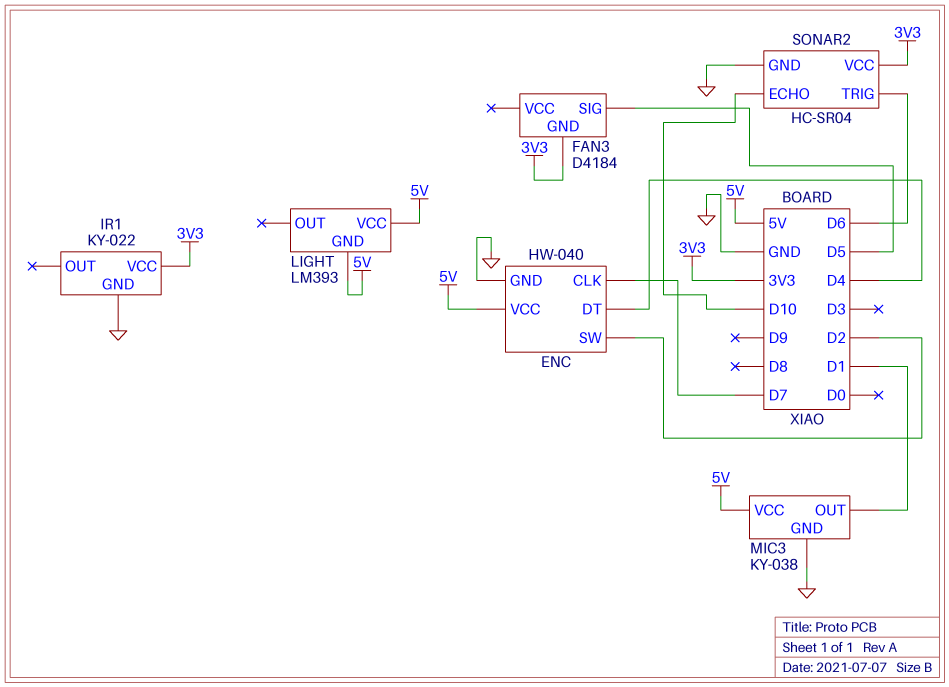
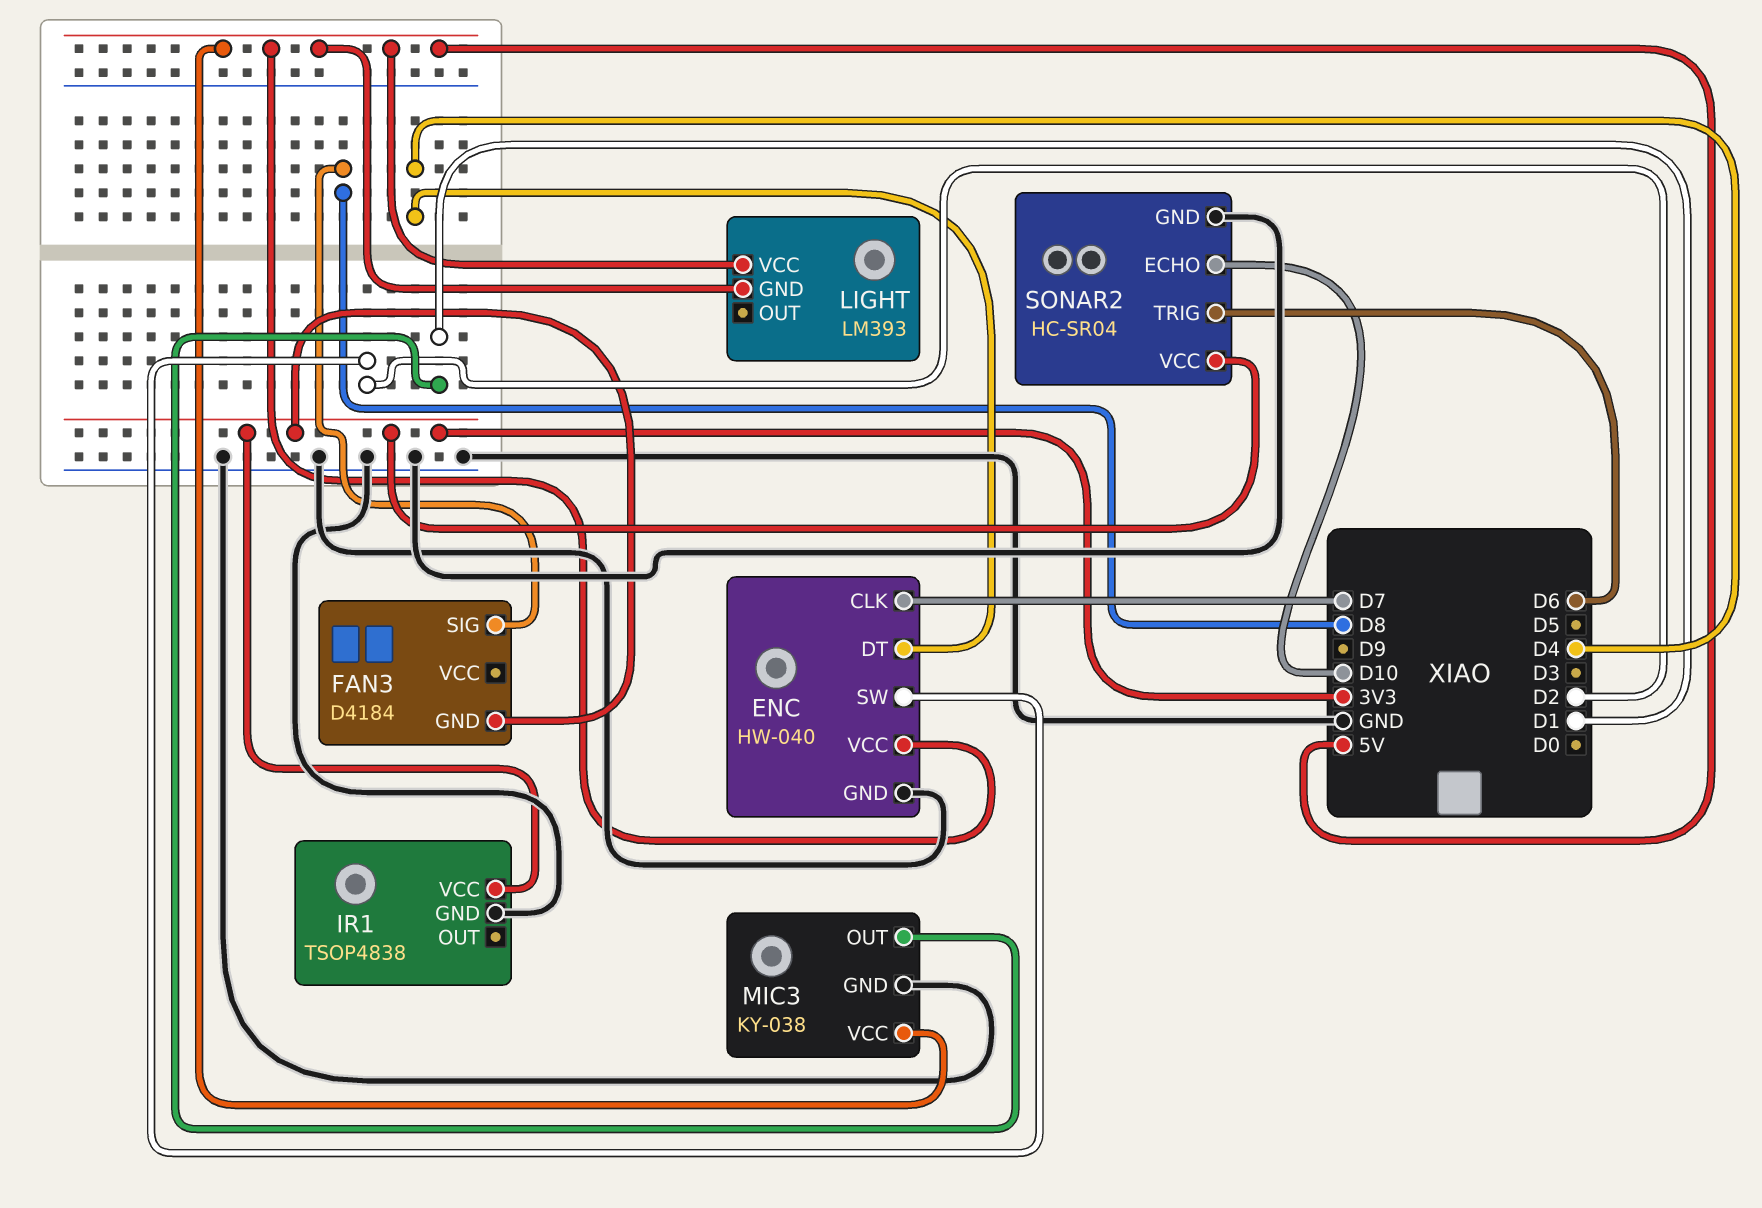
FAN3 pin SIG: D5 -> D8
IR1: KY-022 -> TSOP4838

